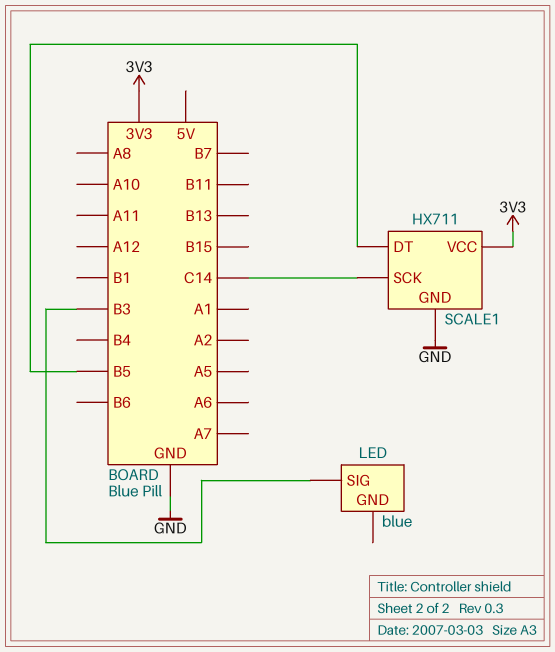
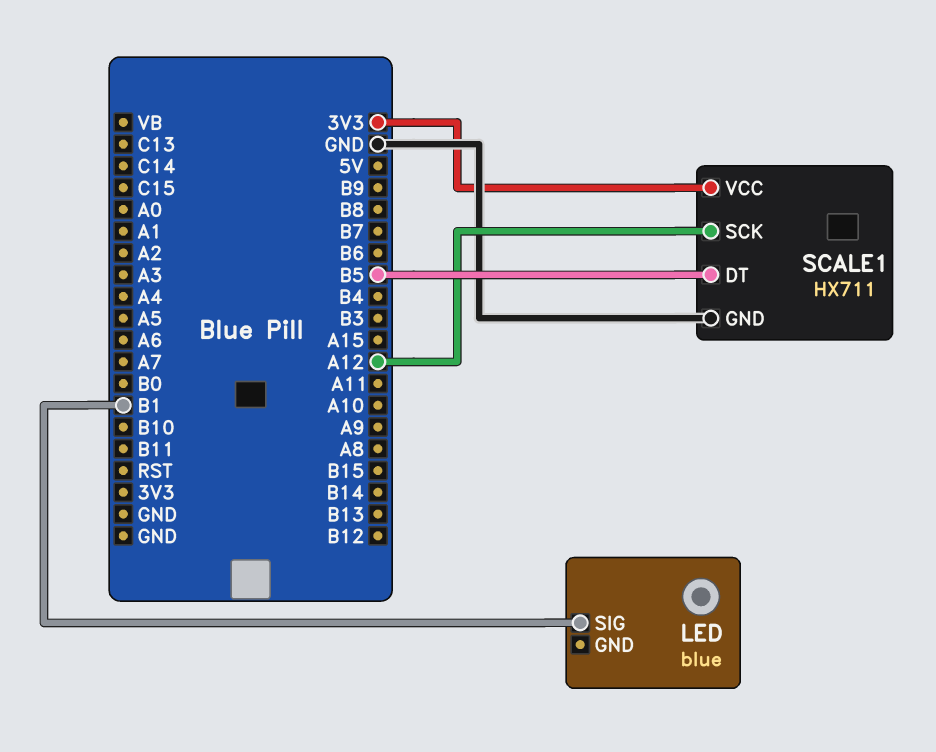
LED pin SIG: B3 -> B1
SCALE1 pin SCK: C14 -> A12

